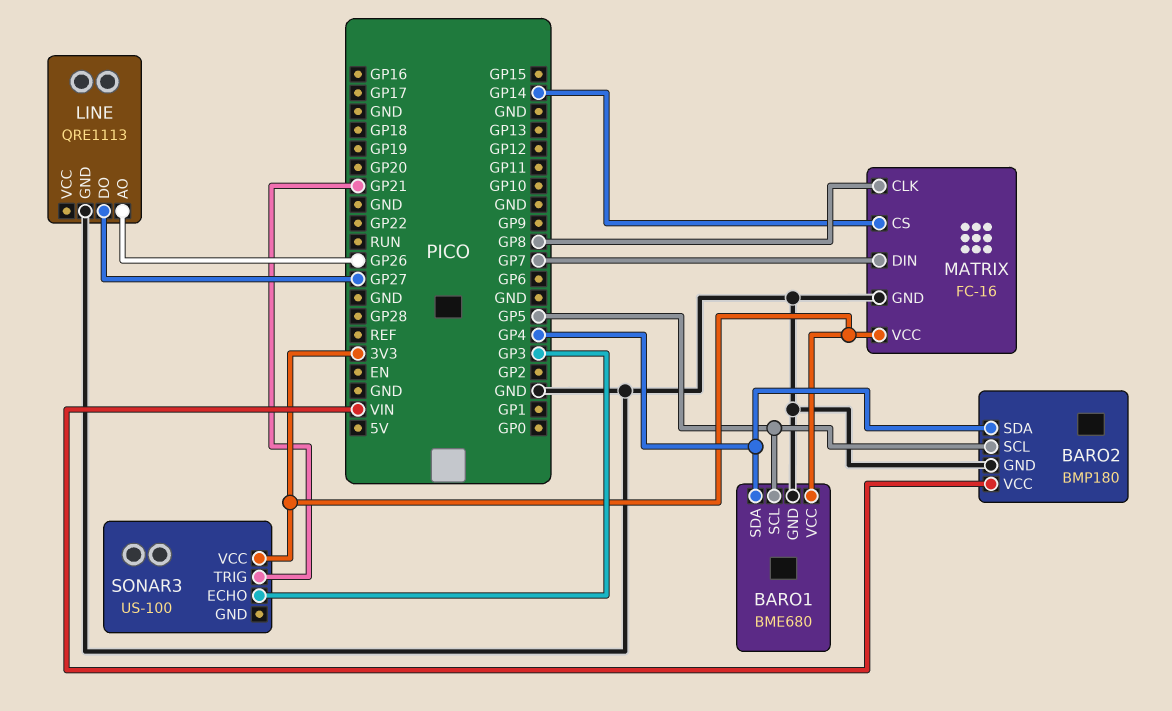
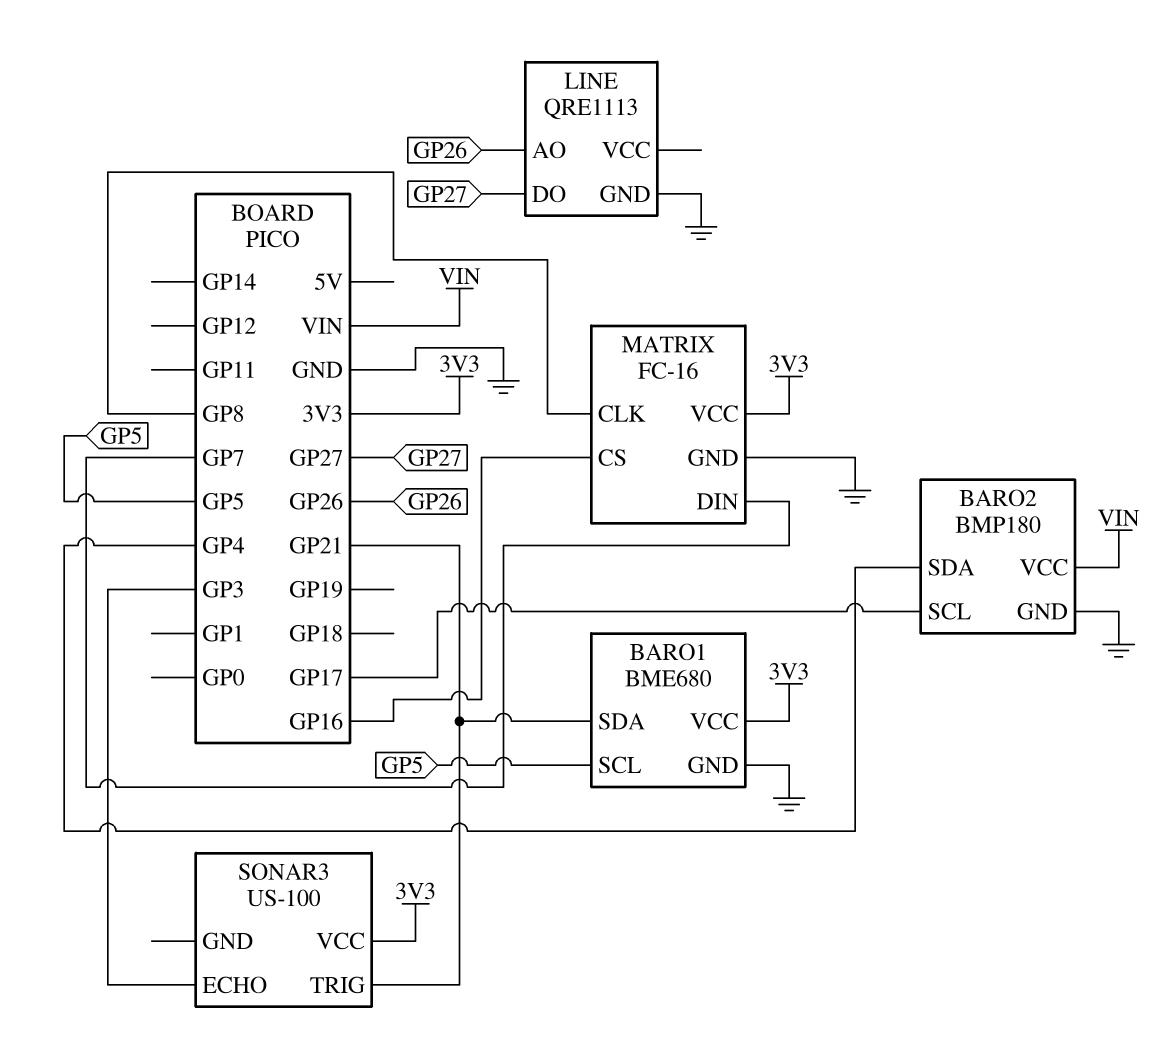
BARO1 pin SDA: GP4 -> GP21
BARO2 pin SCL: GP5 -> GP17
MATRIX pin CS: GP14 -> GP16

